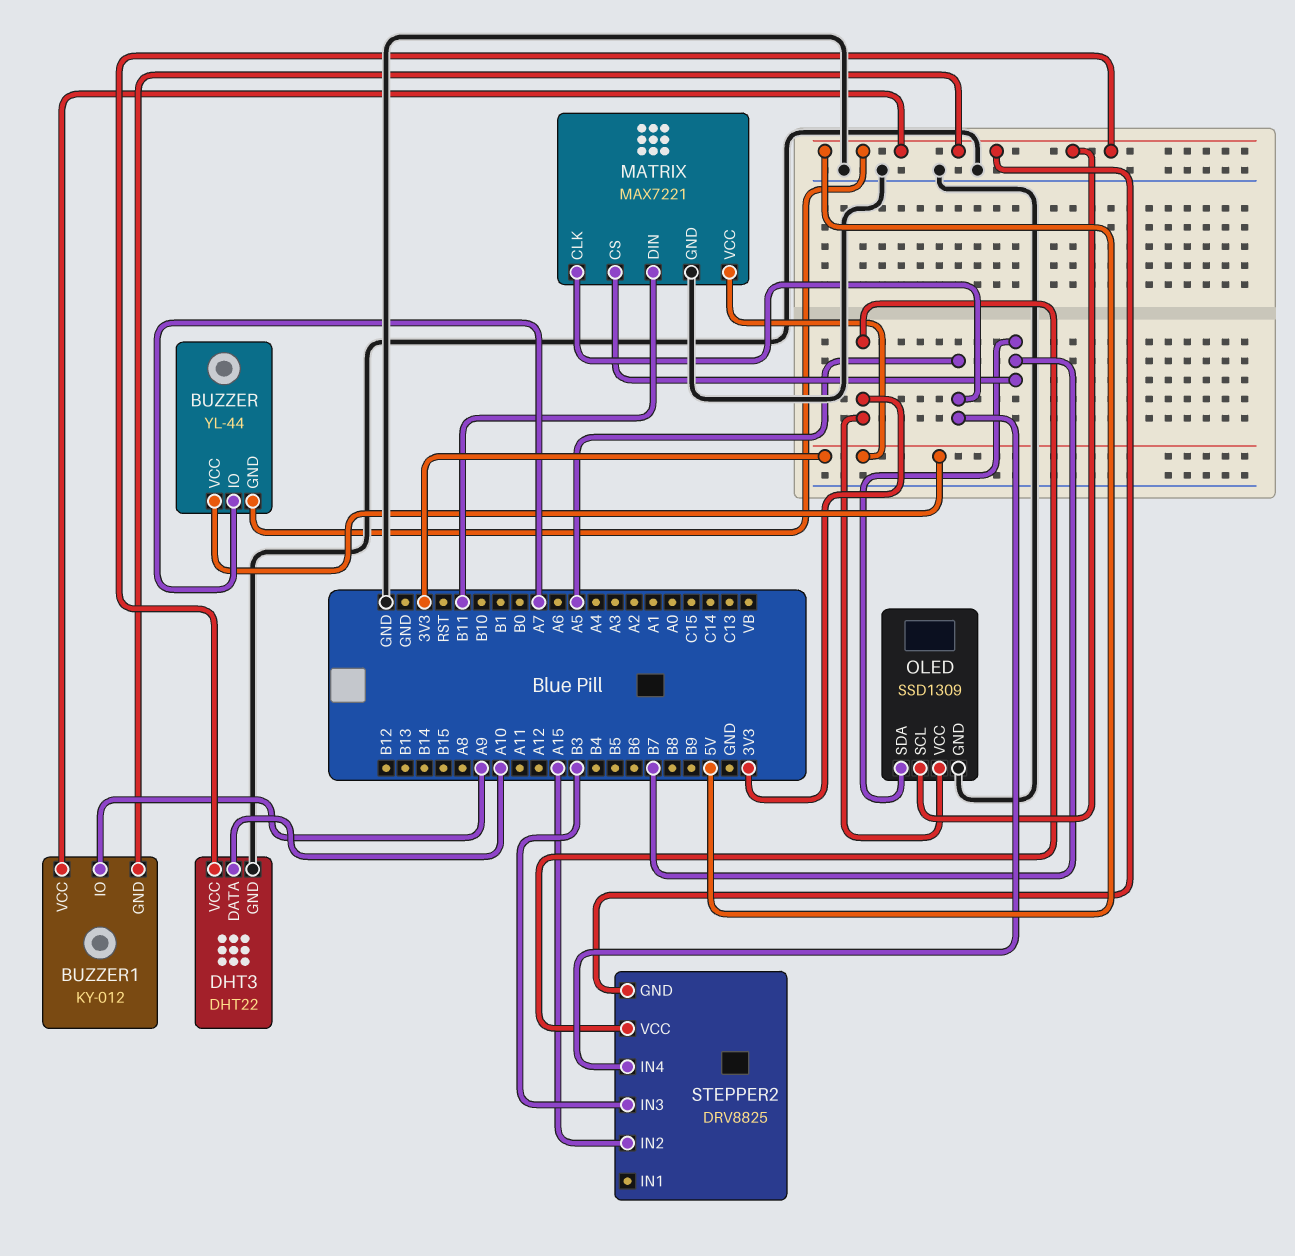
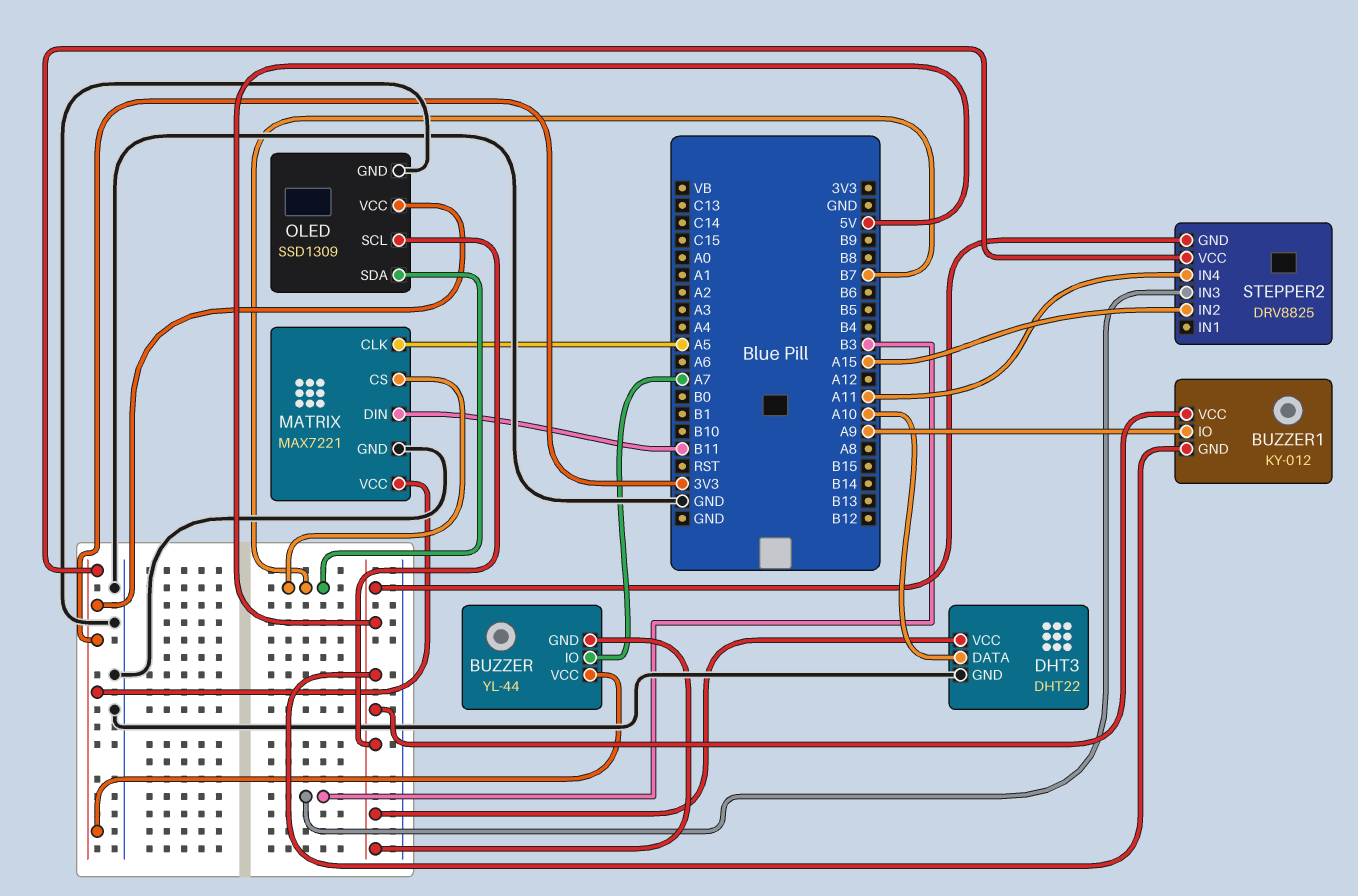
STEPPER2 pin IN4: A5 -> A11

